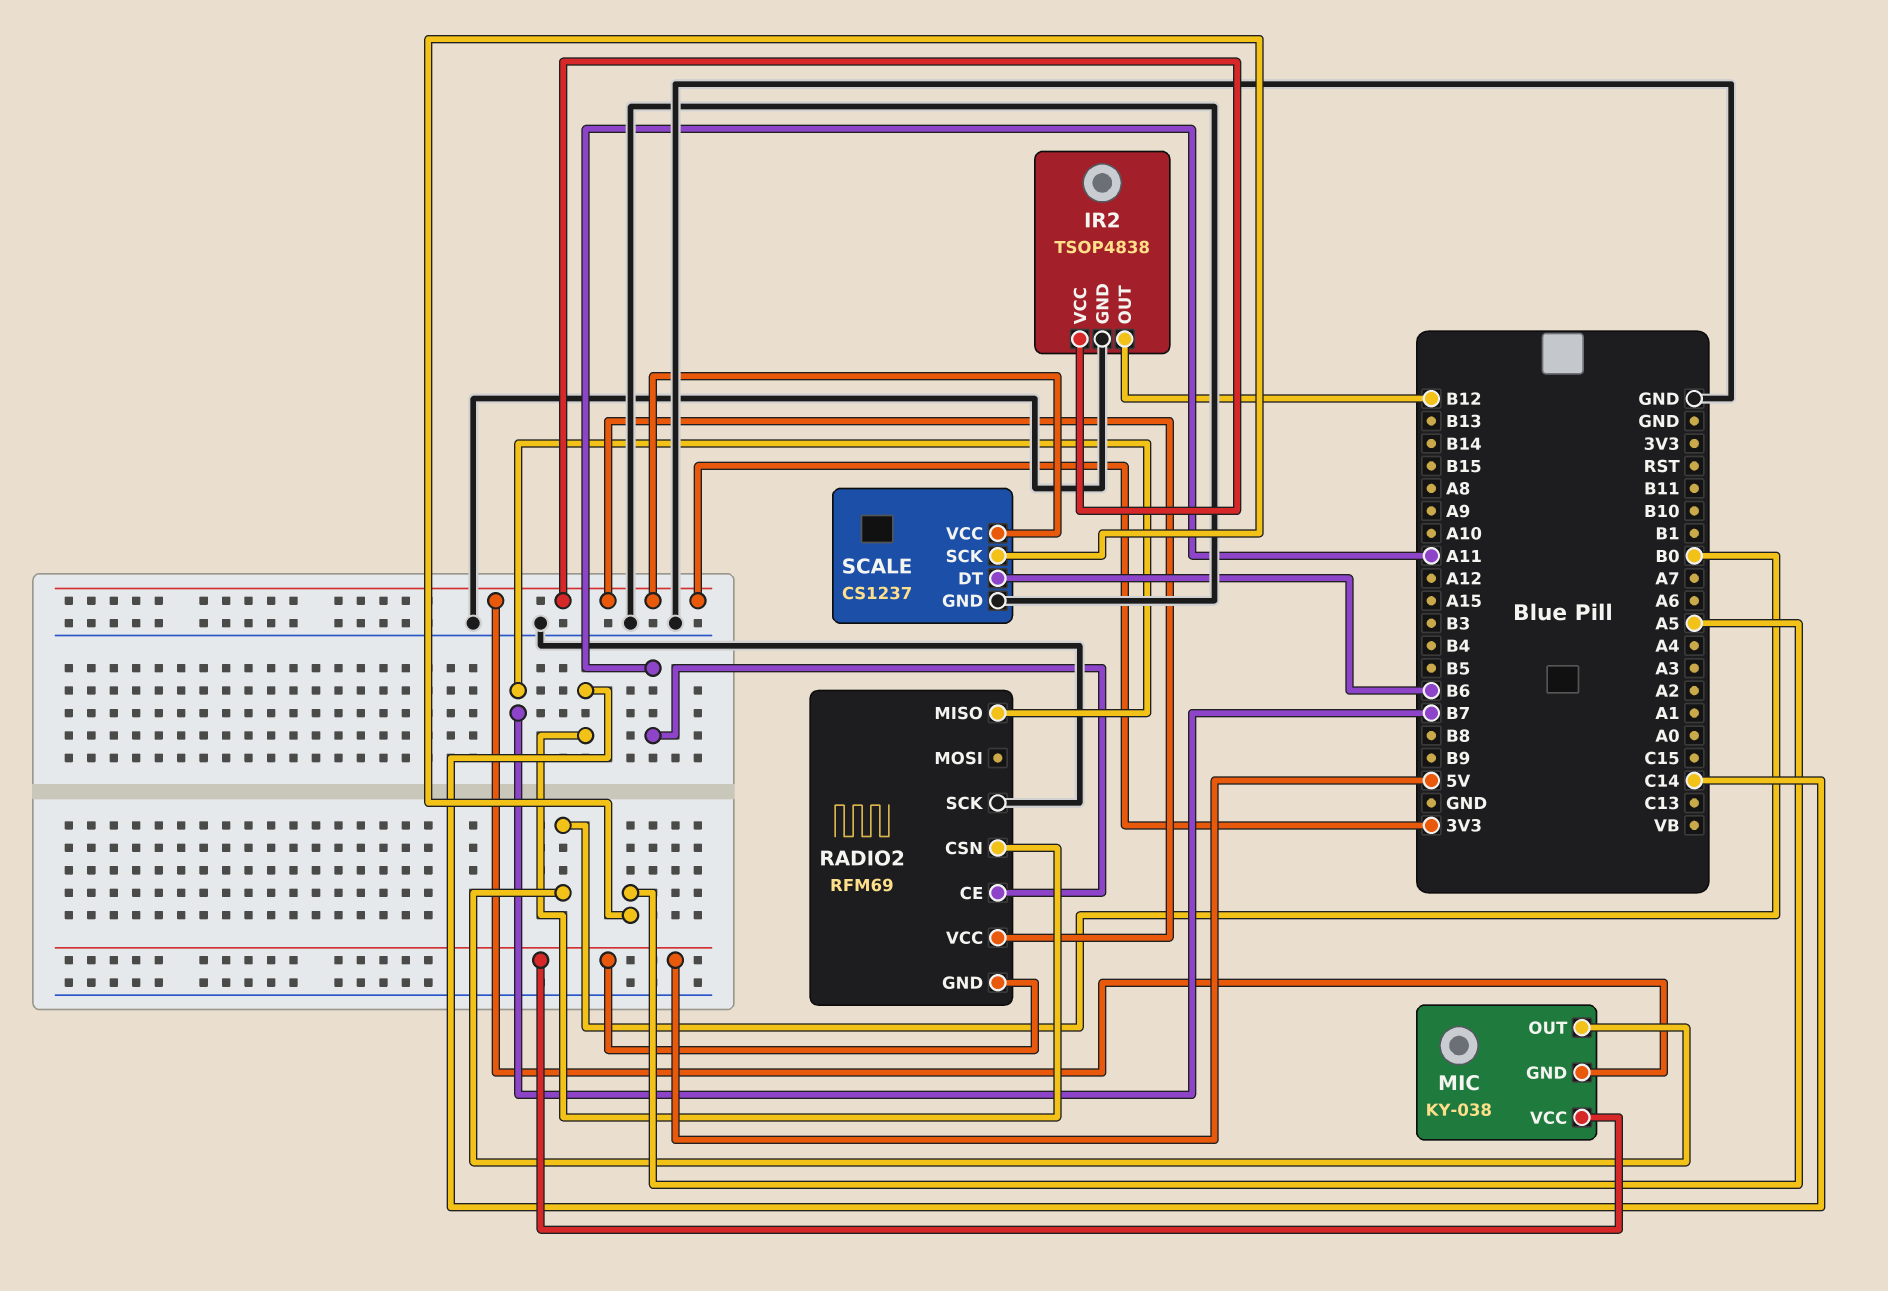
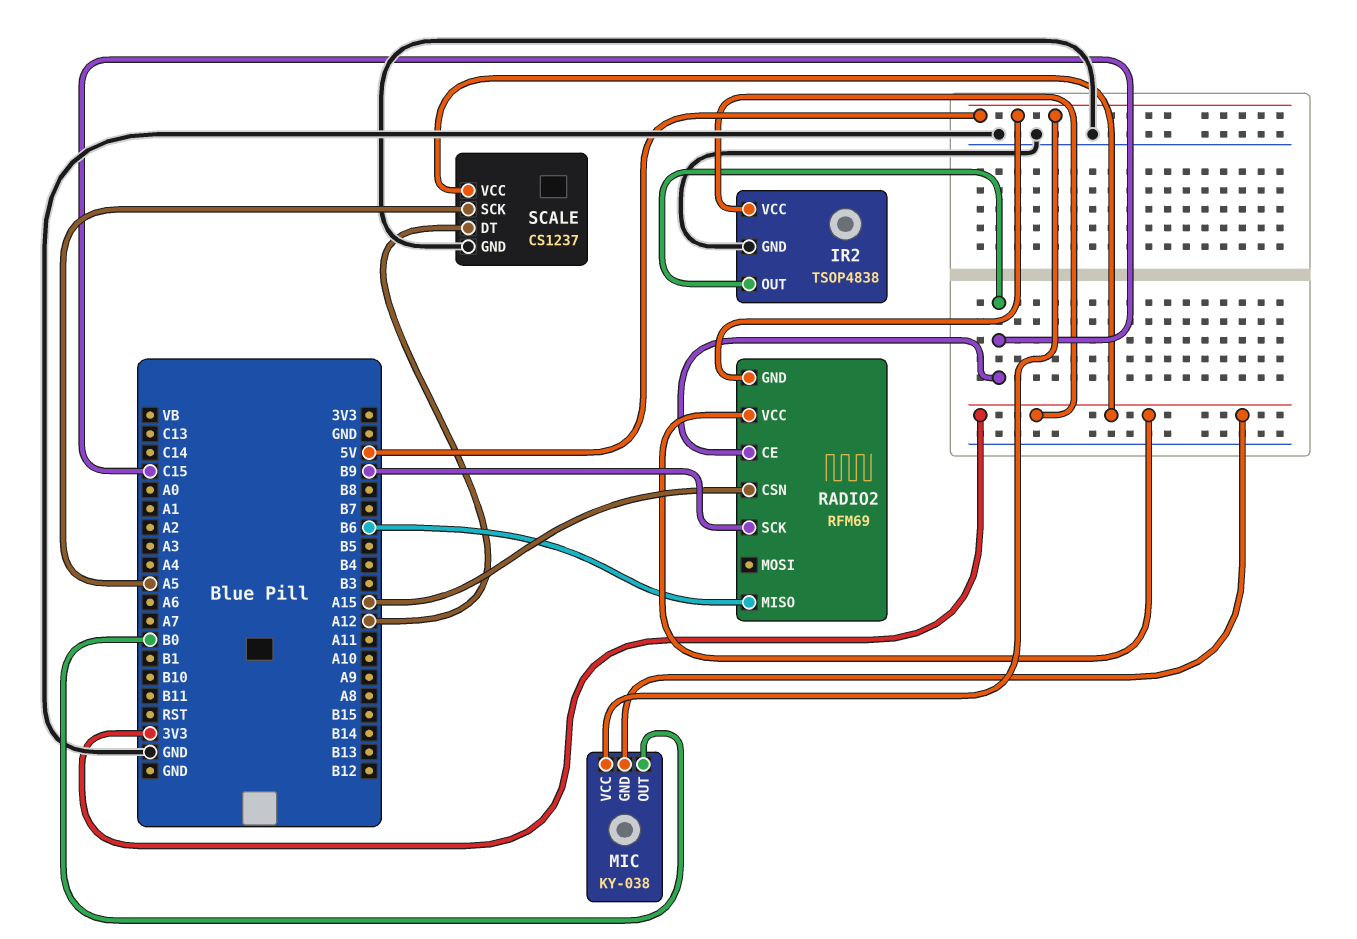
IR2 pin OUT: B12 -> C15
RADIO2 pin CE: A11 -> C15
RADIO2 pin CSN: C14 -> A15
RADIO2 pin MISO: B7 -> B6
RADIO2 pin SCK: GND -> B9
SCALE pin DT: B6 -> A12

